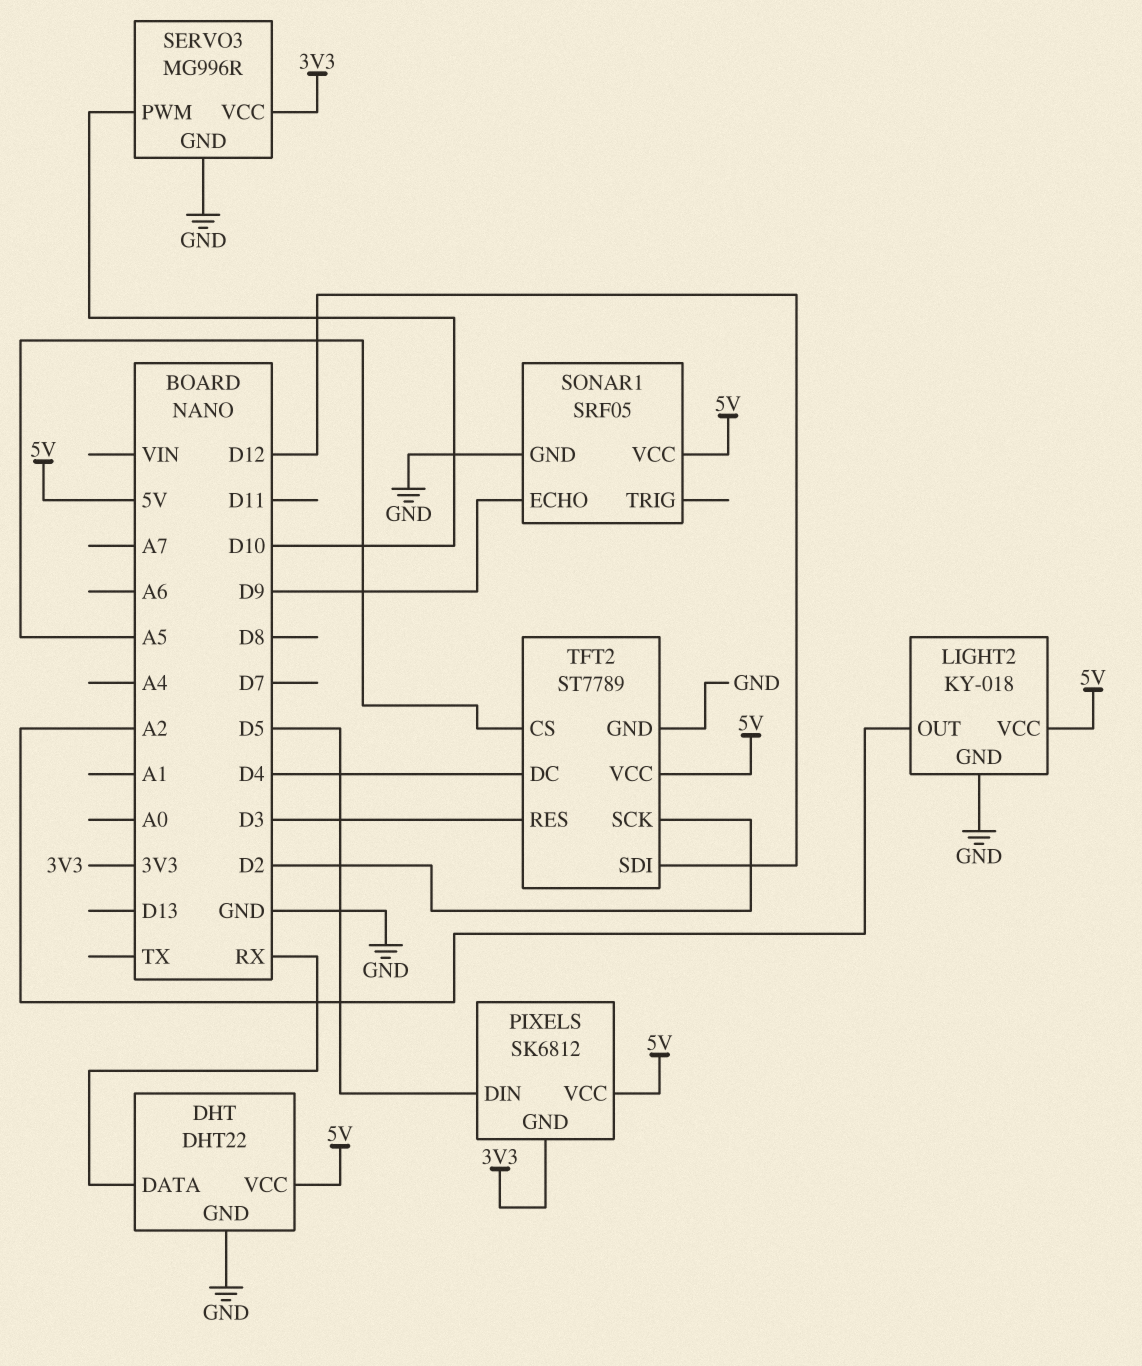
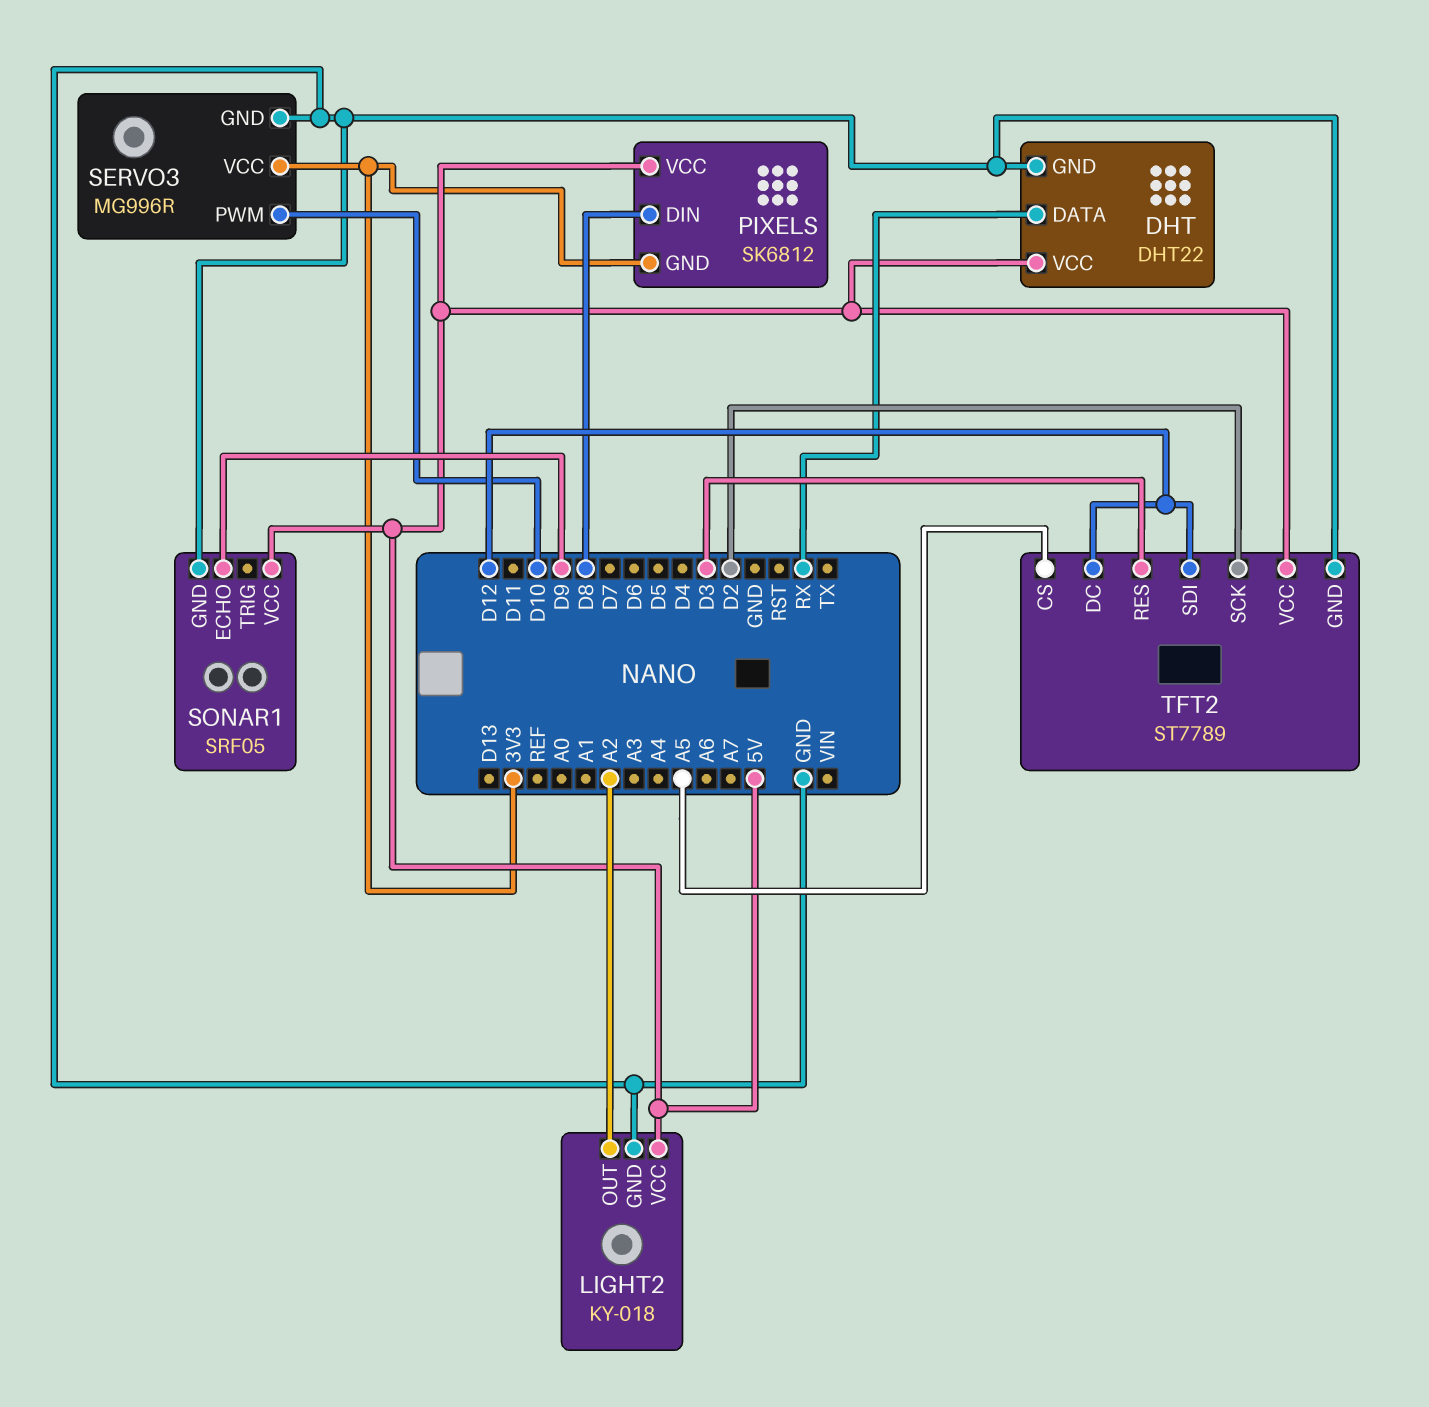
PIXELS pin DIN: D5 -> D8
TFT2 pin DC: D4 -> D12

